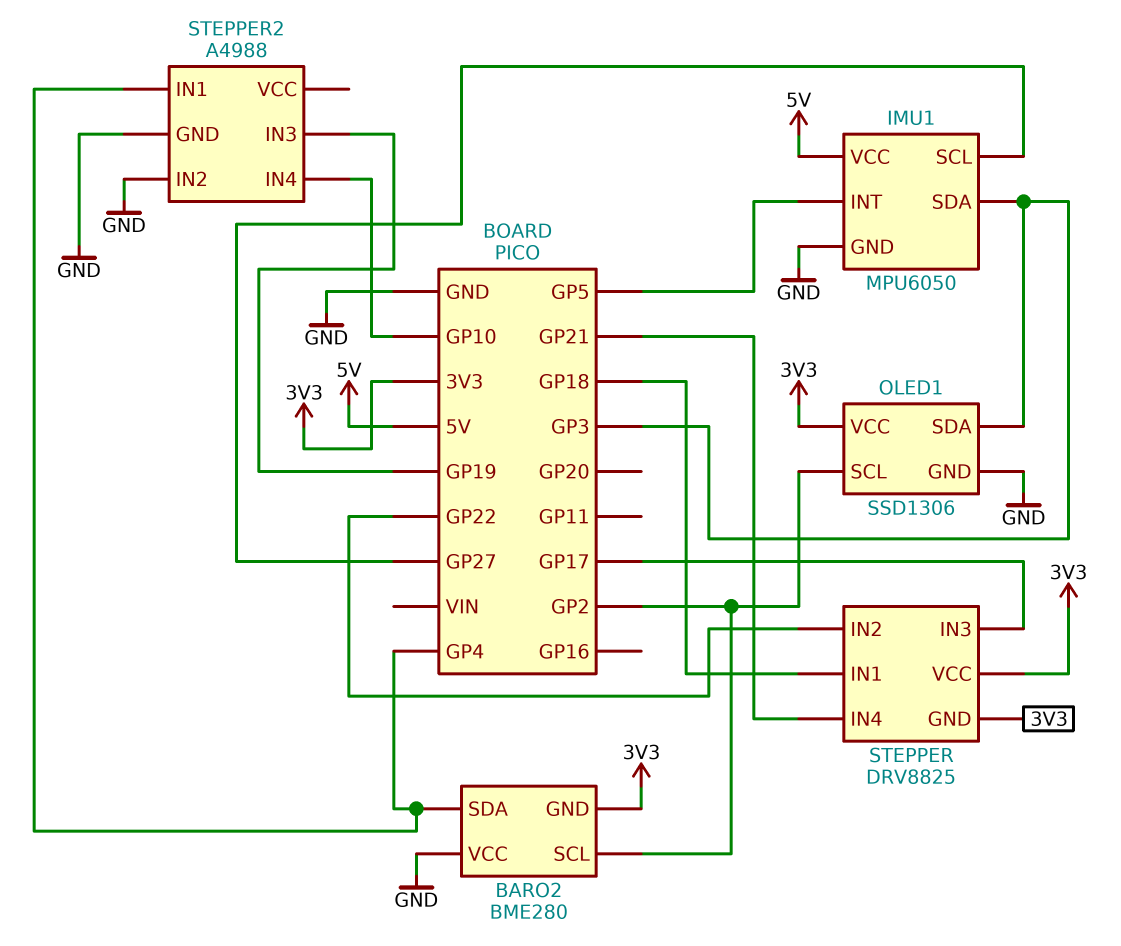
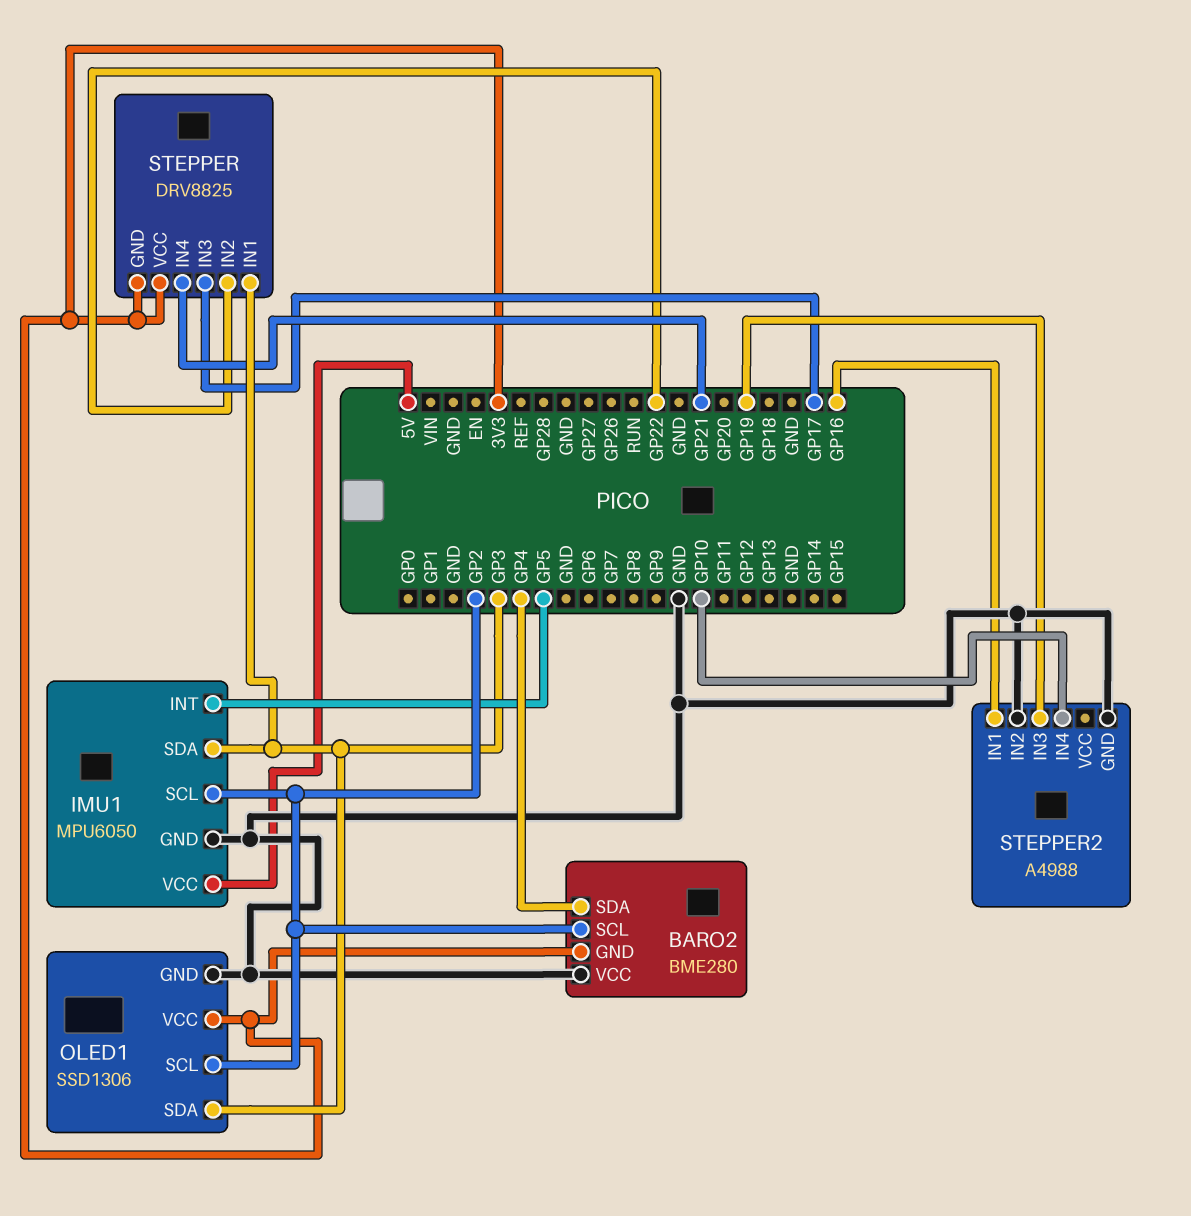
IMU1 pin SCL: GP27 -> GP2
STEPPER pin IN1: GP18 -> GP3
STEPPER2 pin IN1: GP4 -> GP16

